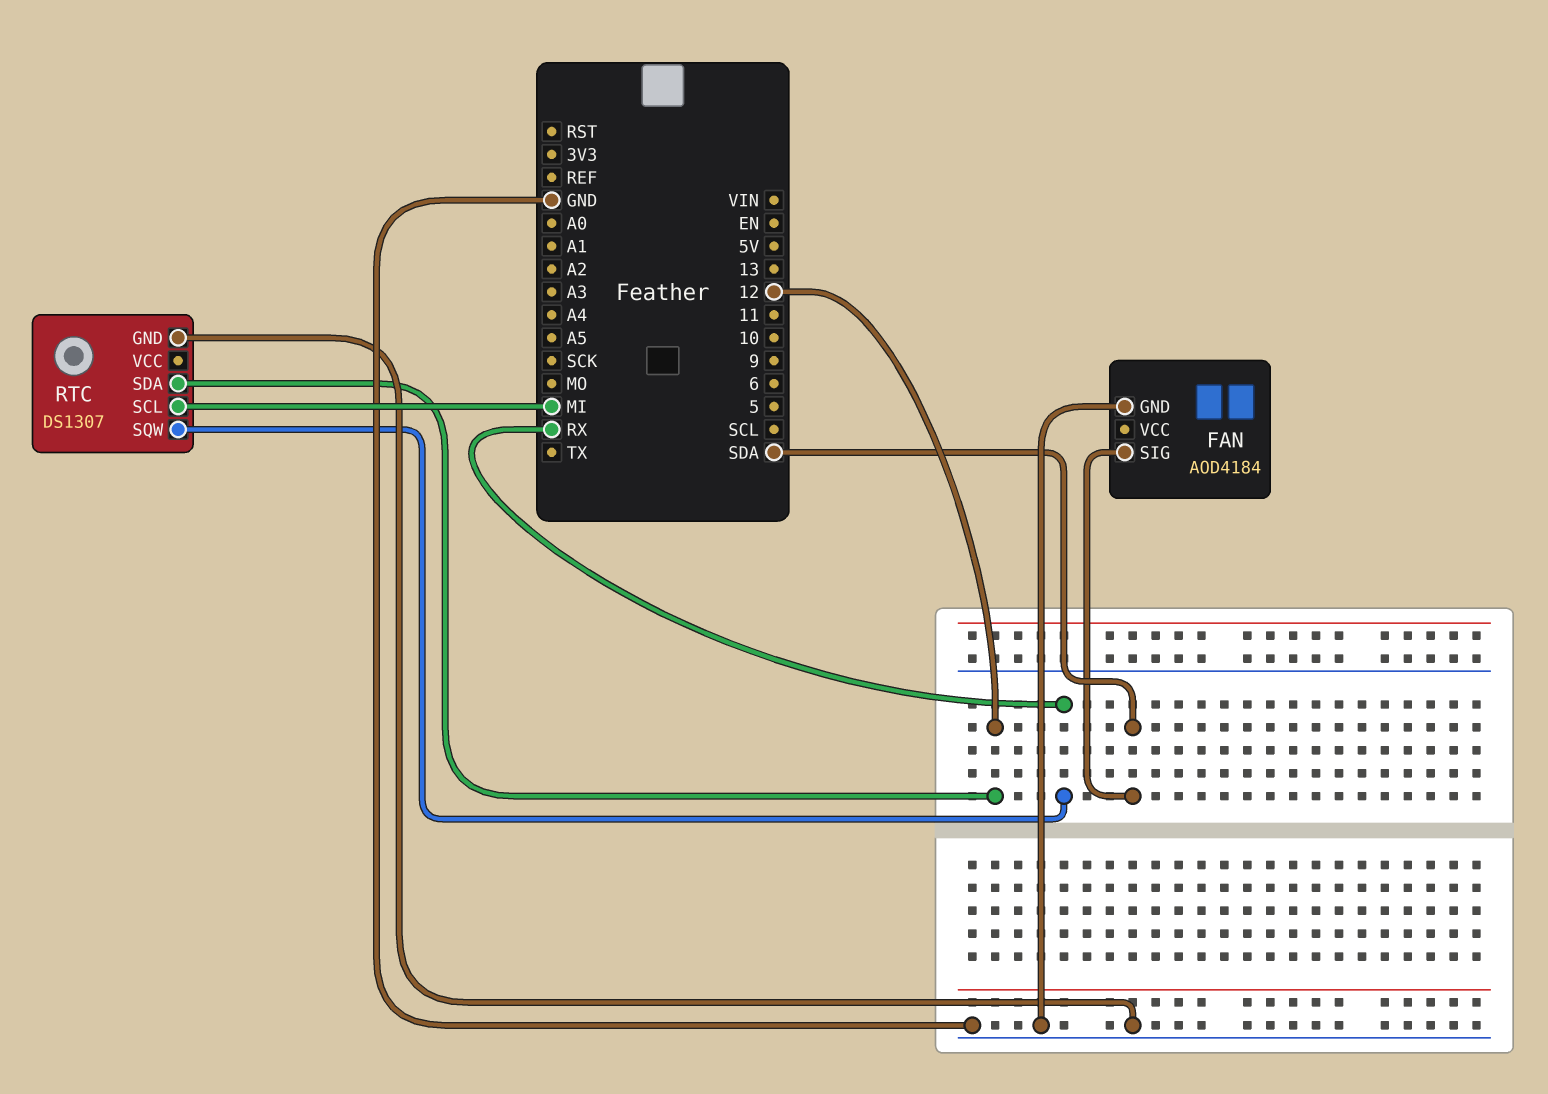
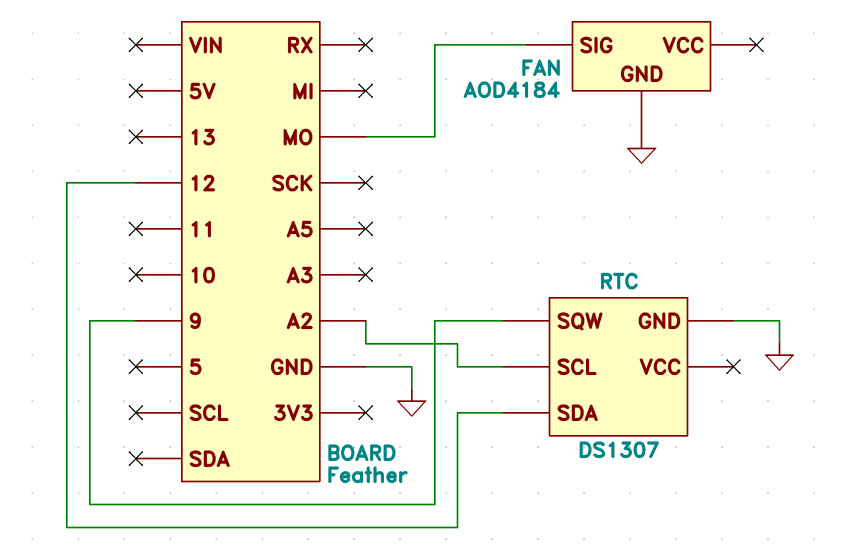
FAN pin SIG: SDA -> MO
RTC pin SCL: MI -> A2
RTC pin SQW: RX -> 9

